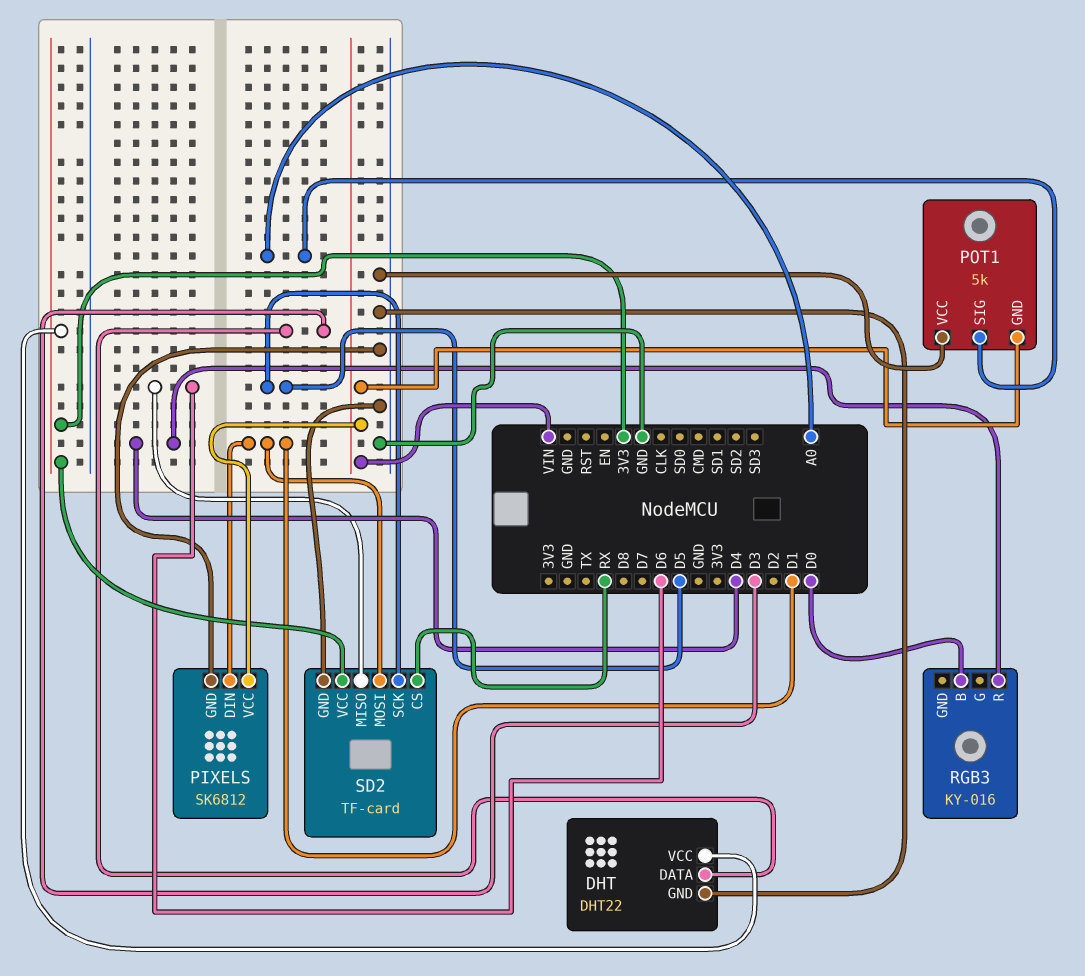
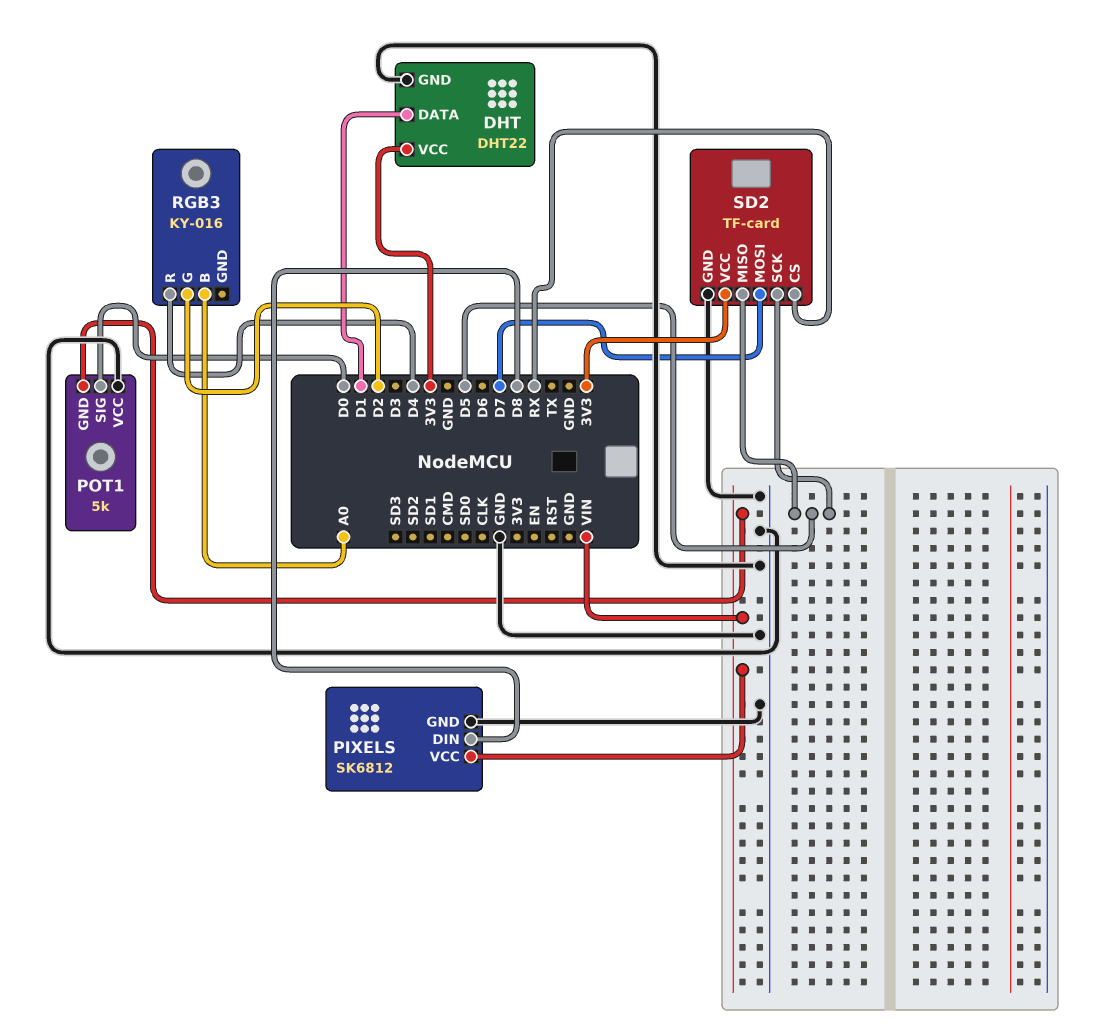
DHT pin DATA: D3 -> D1
PIXELS pin DIN: D1 -> D8
POT1 pin SIG: A0 -> D0
RGB3 pin B: D0 -> A0
RGB3 pin G: none -> D2
SD2 pin MISO: D6 -> D5
SD2 pin MOSI: D1 -> D7

